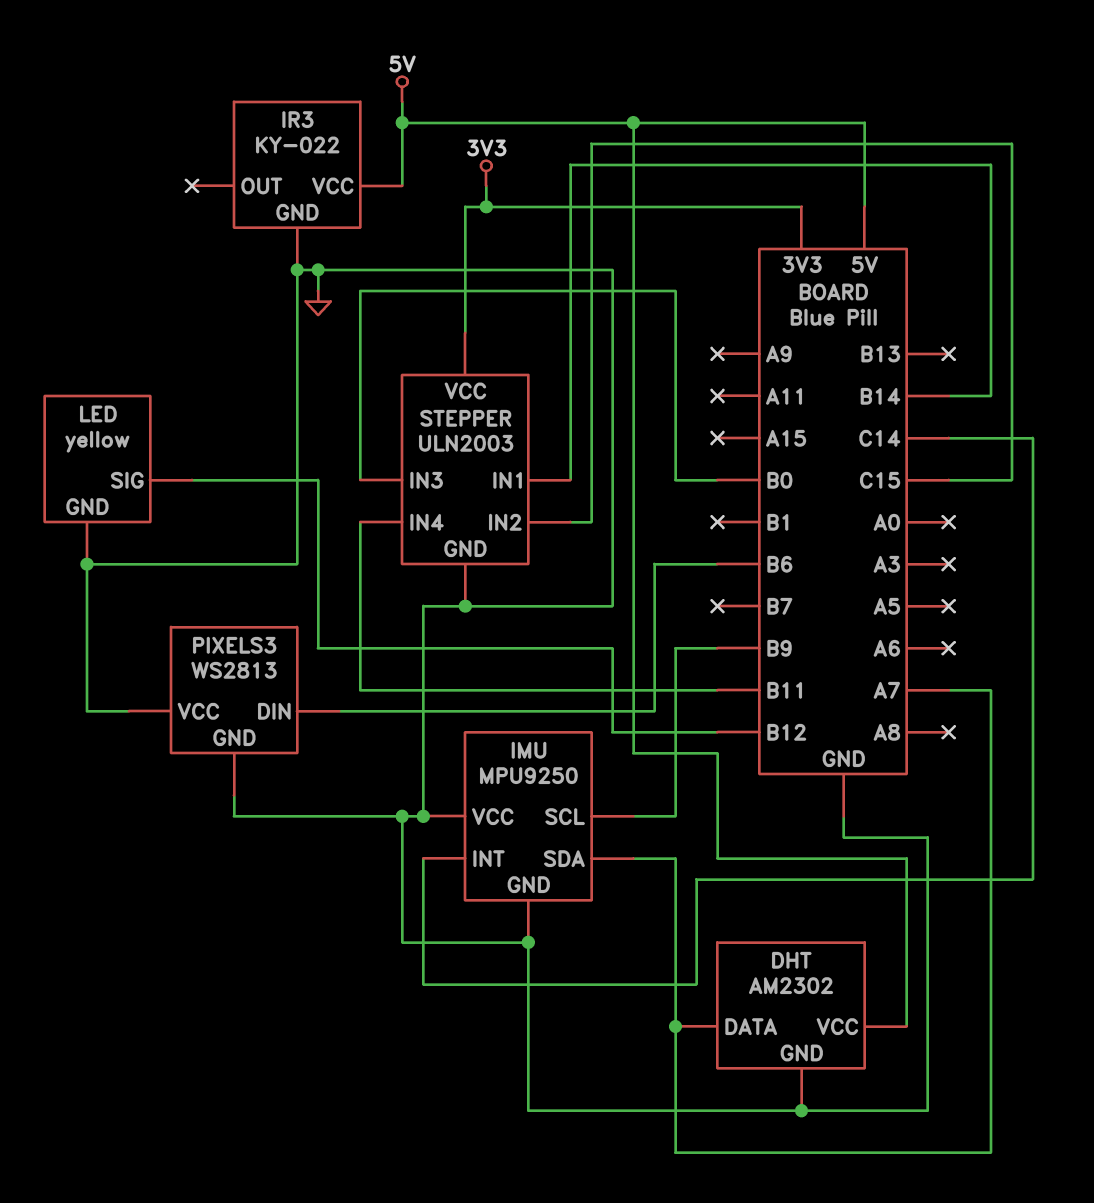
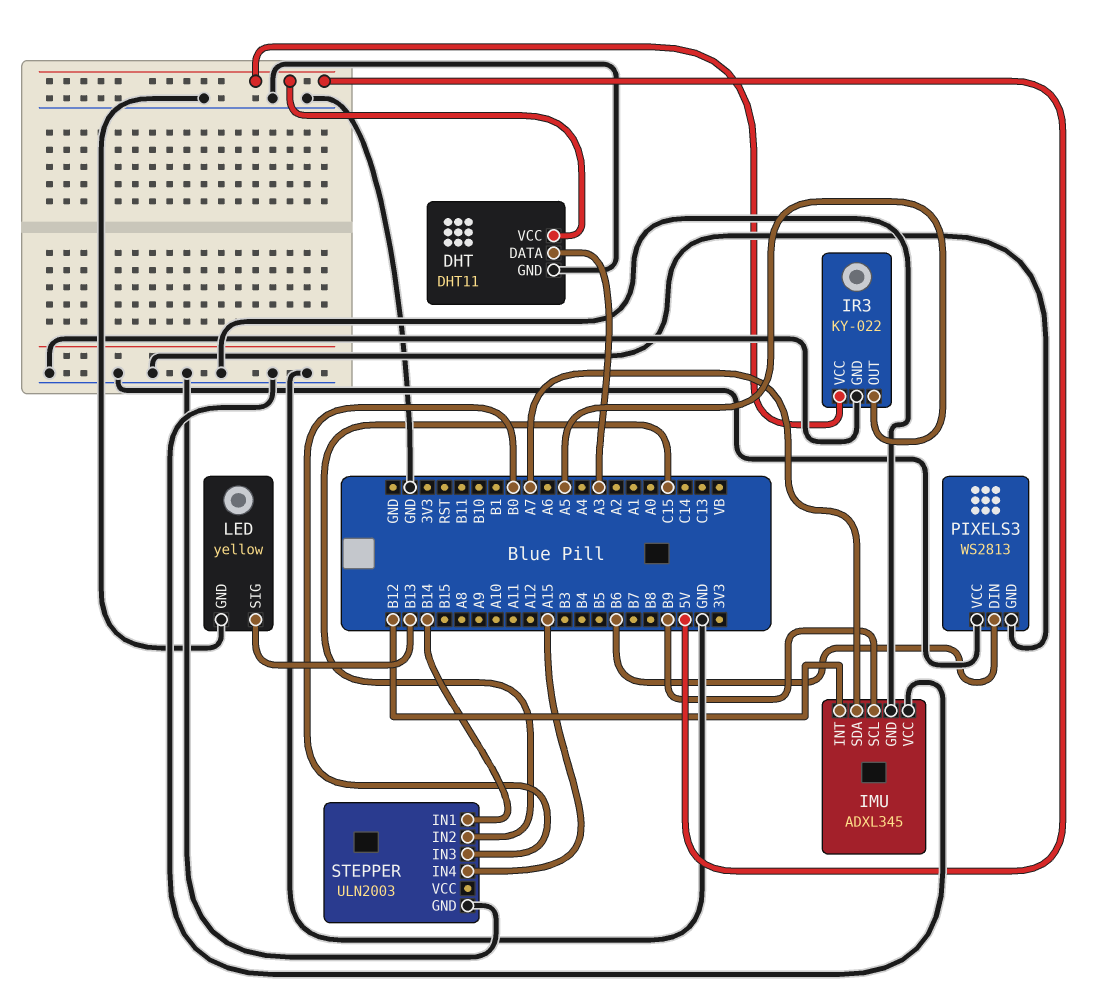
DHT: AM2302 -> DHT11
DHT pin DATA: A7 -> A3
IMU: MPU9250 -> ADXL345
IMU pin INT: C14 -> B12
IR3 pin OUT: none -> A5
LED pin SIG: B12 -> B13
STEPPER pin IN4: B11 -> A15
STEPPER pin VCC: 3V3 -> none

